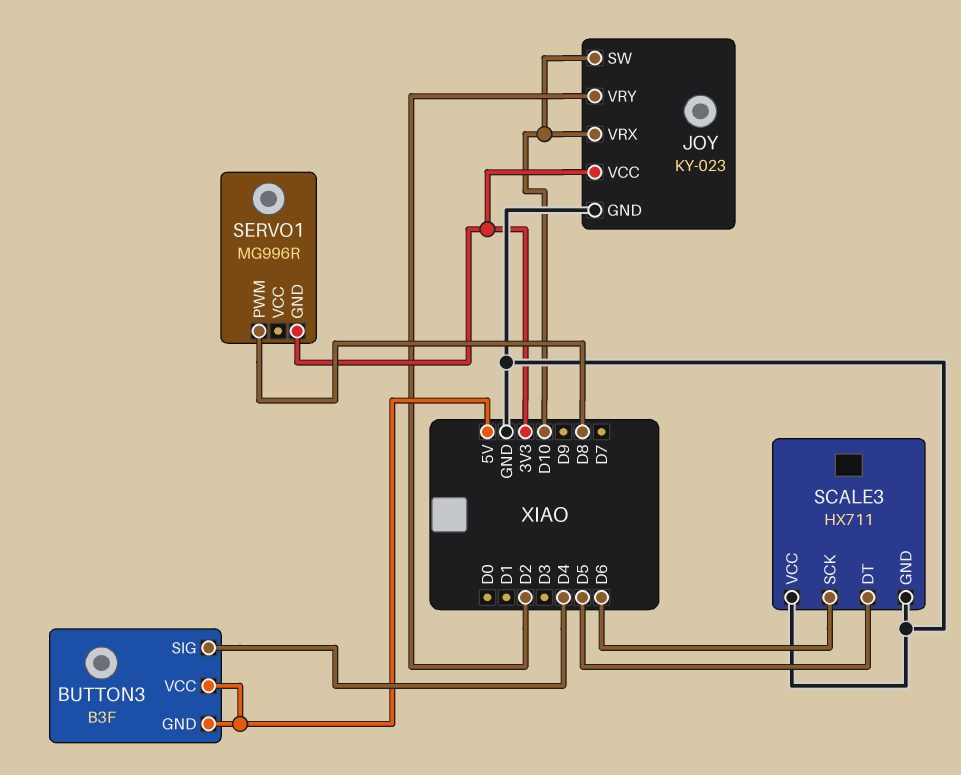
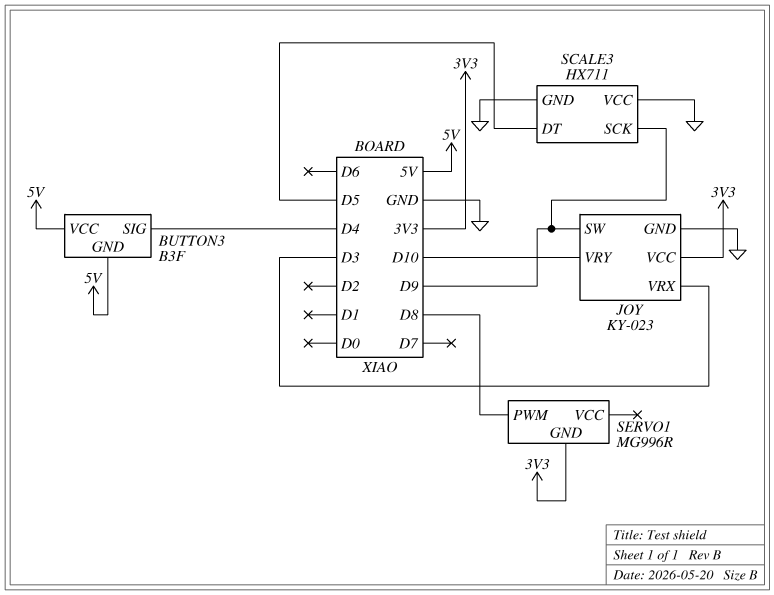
JOY pin SW: D10 -> D9
JOY pin VRX: D10 -> D3
JOY pin VRY: D2 -> D10
SCALE3 pin SCK: D6 -> D9

